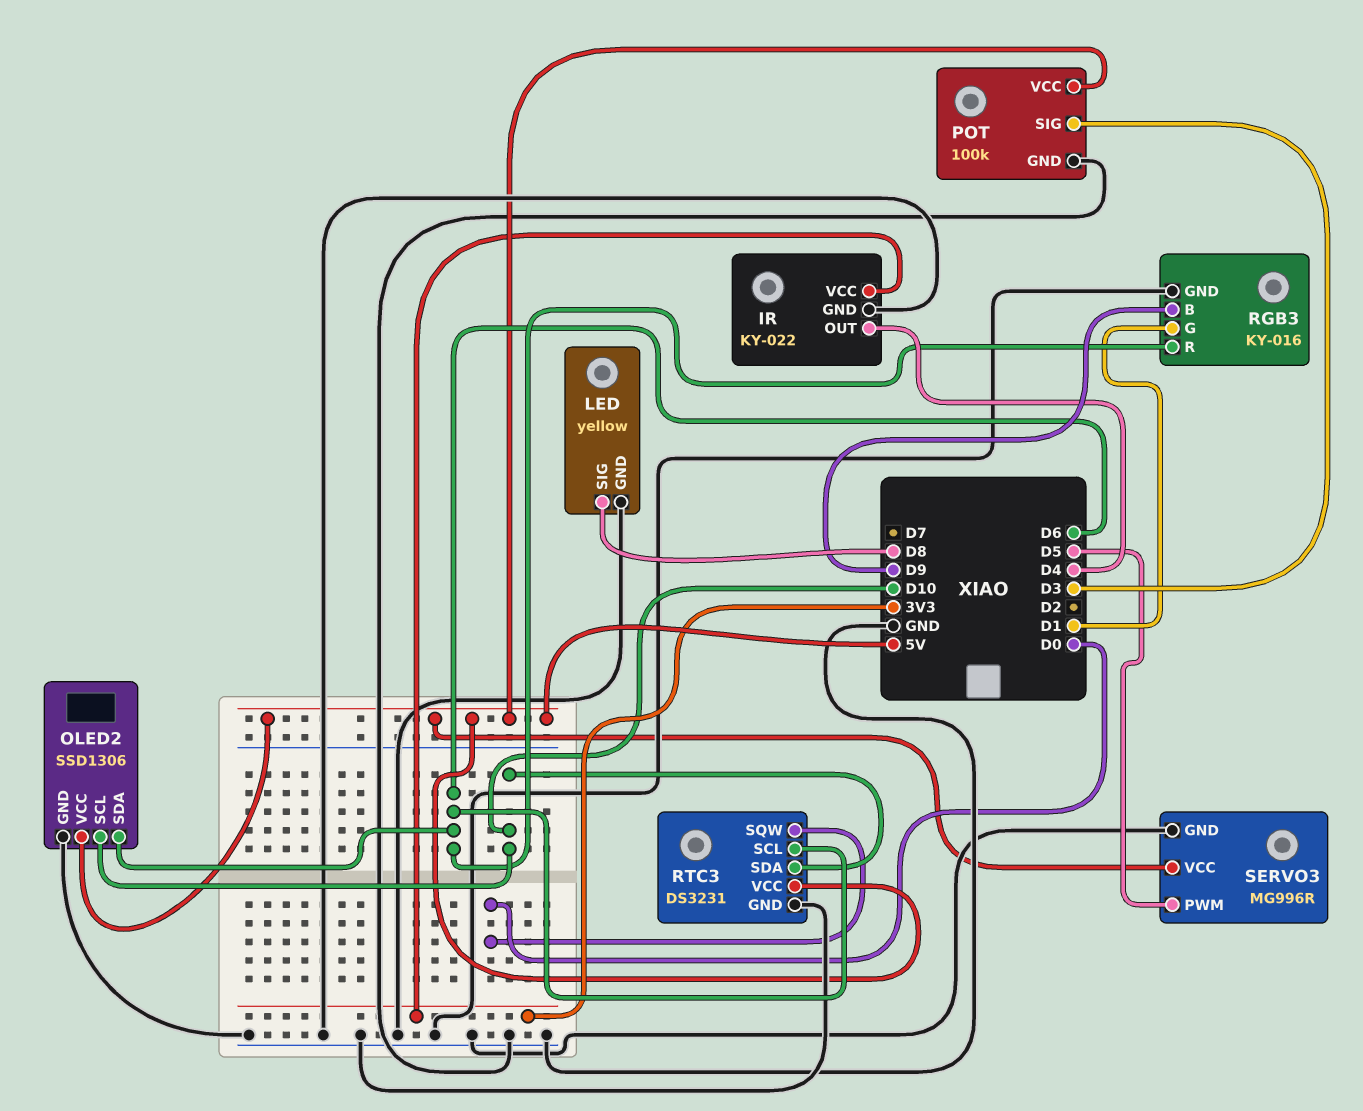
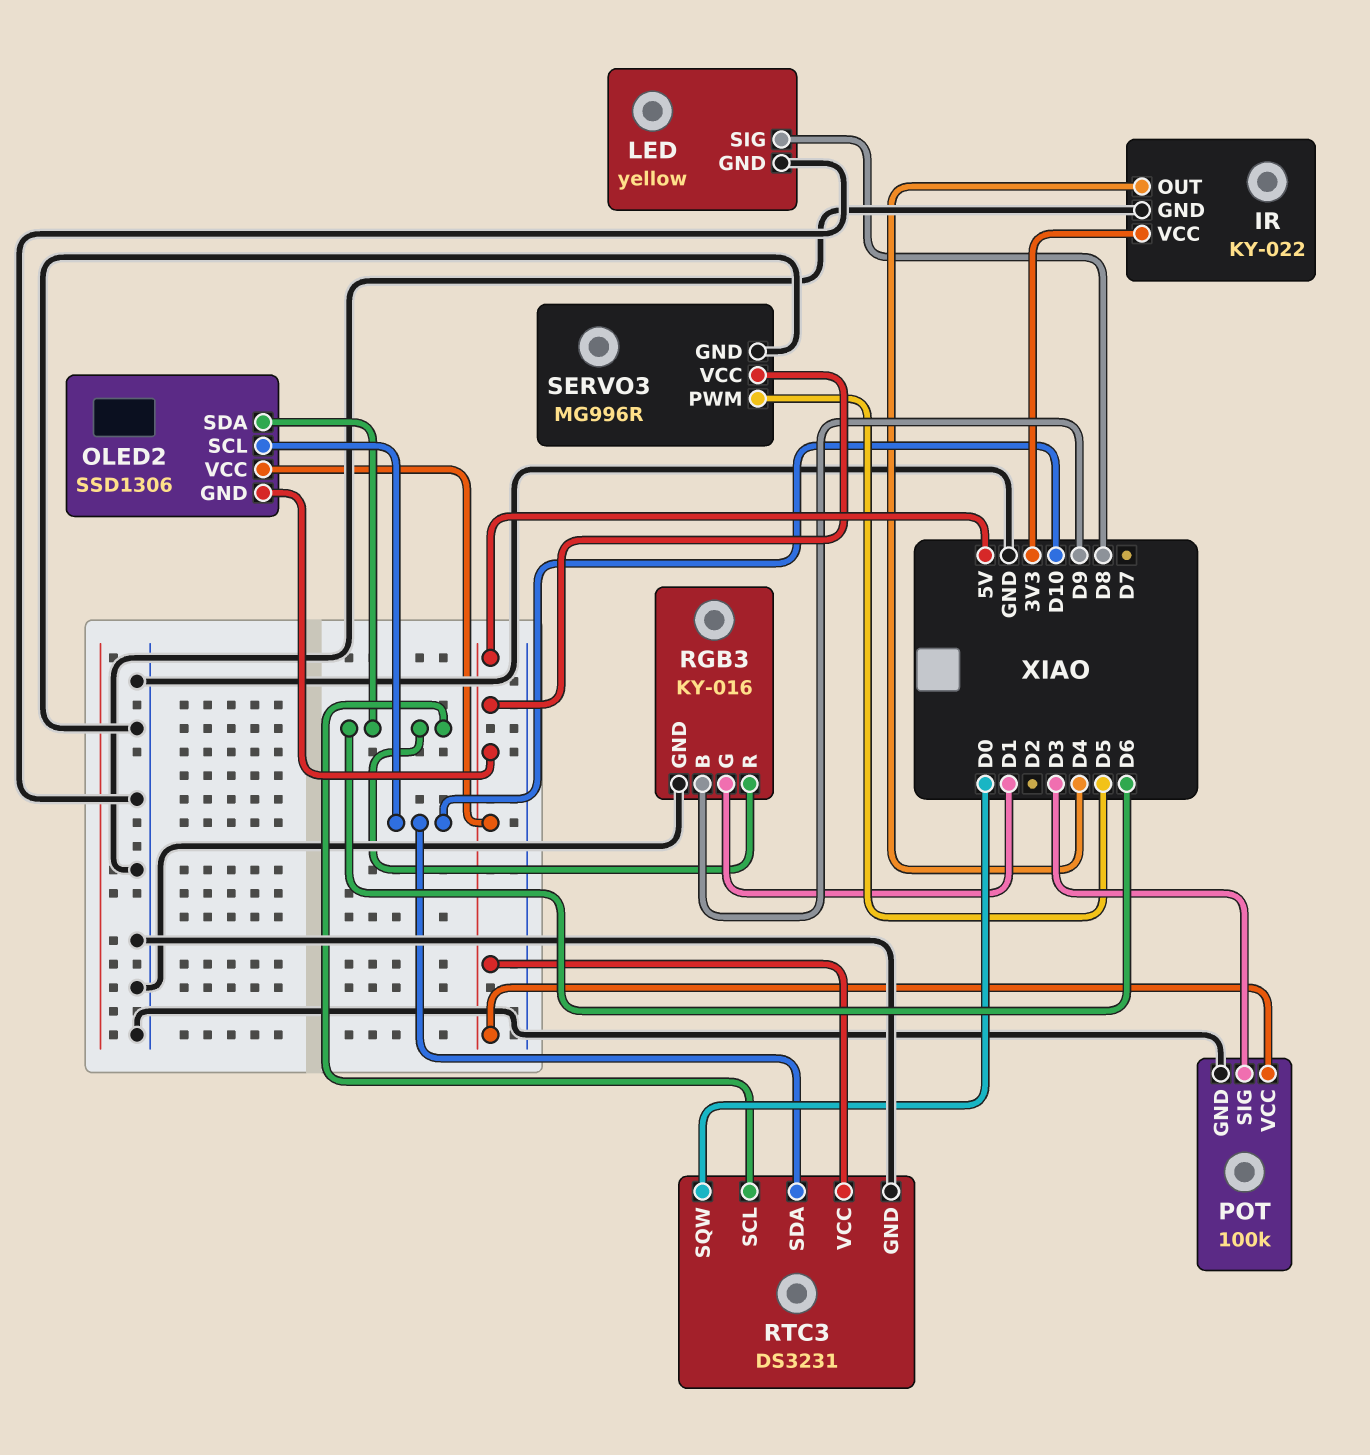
OLED2 pin GND: GND -> 5V

